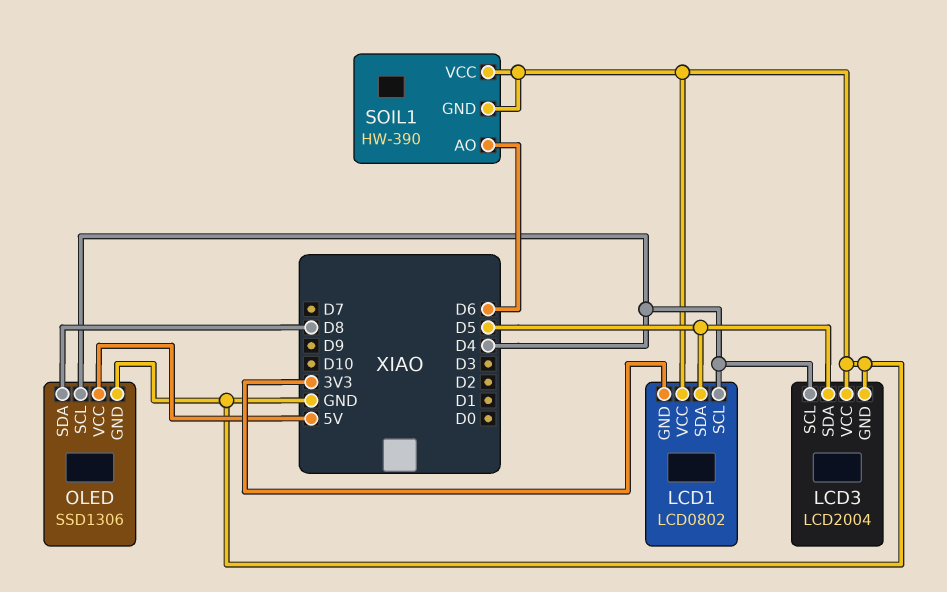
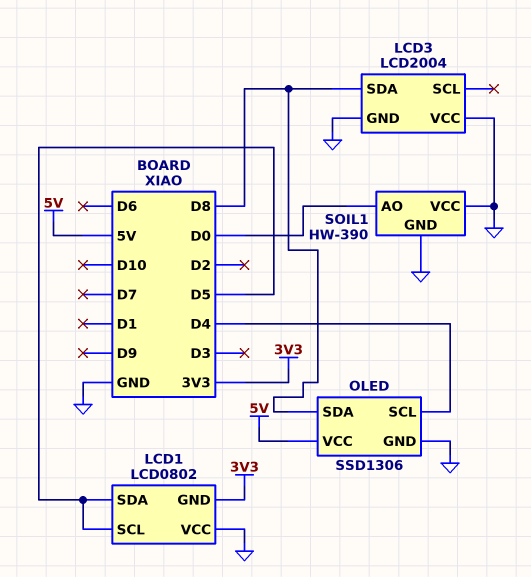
LCD1 pin SCL: D4 -> D5
LCD3 pin SCL: D4 -> none
LCD3 pin SDA: D5 -> D8
SOIL1 pin AO: D6 -> D0

